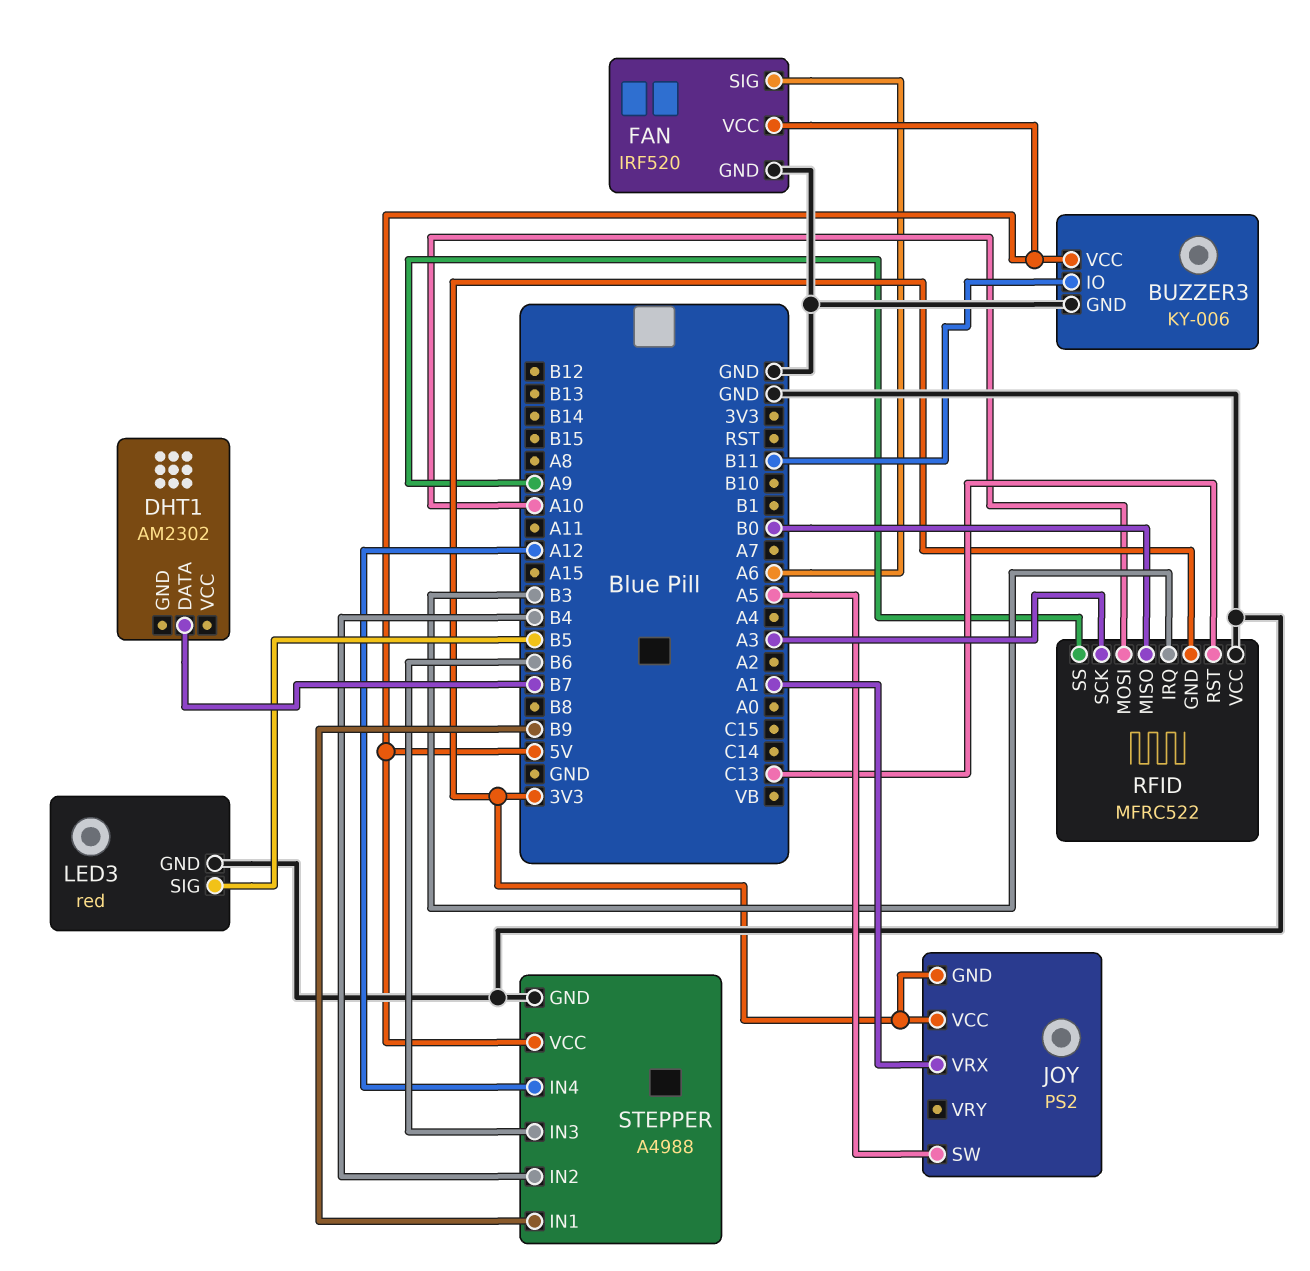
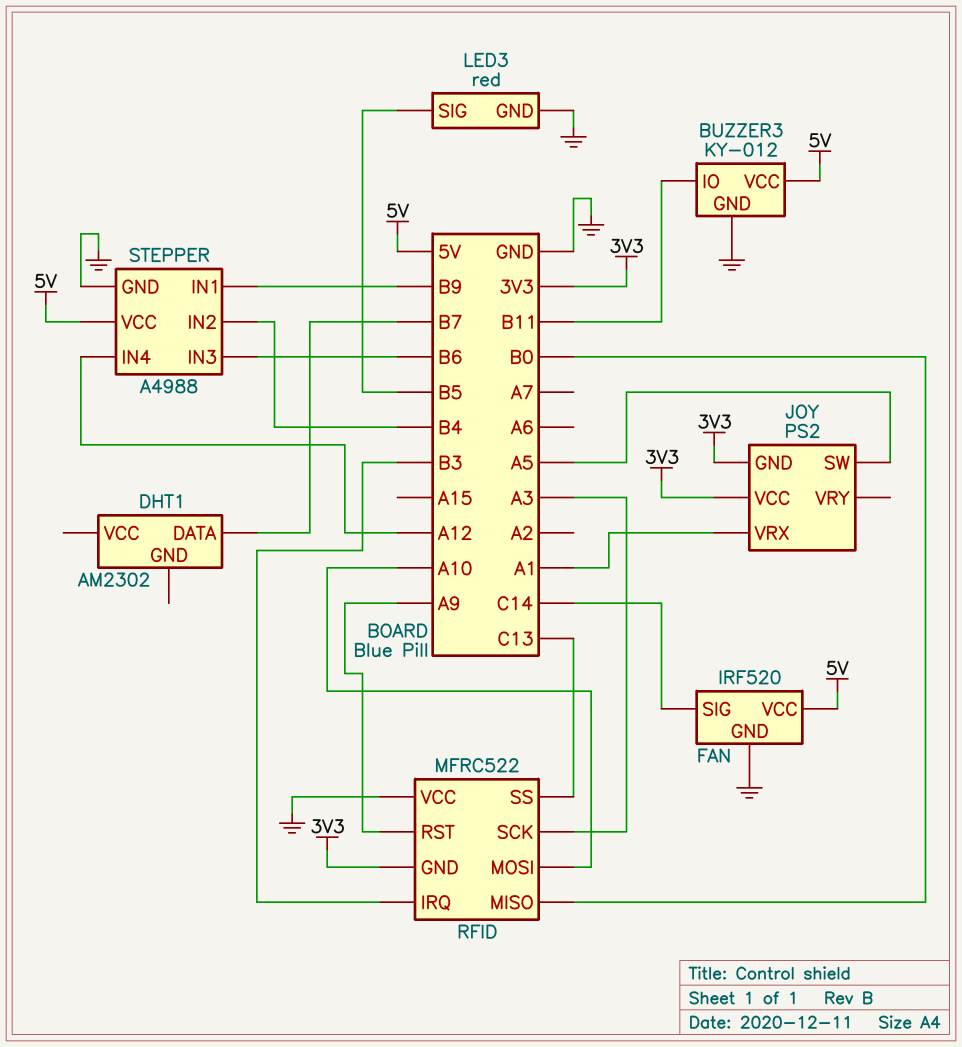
BUZZER3: KY-006 -> KY-012
FAN pin SIG: A6 -> C14
RFID pin RST: C13 -> A9
RFID pin SS: A9 -> C13

